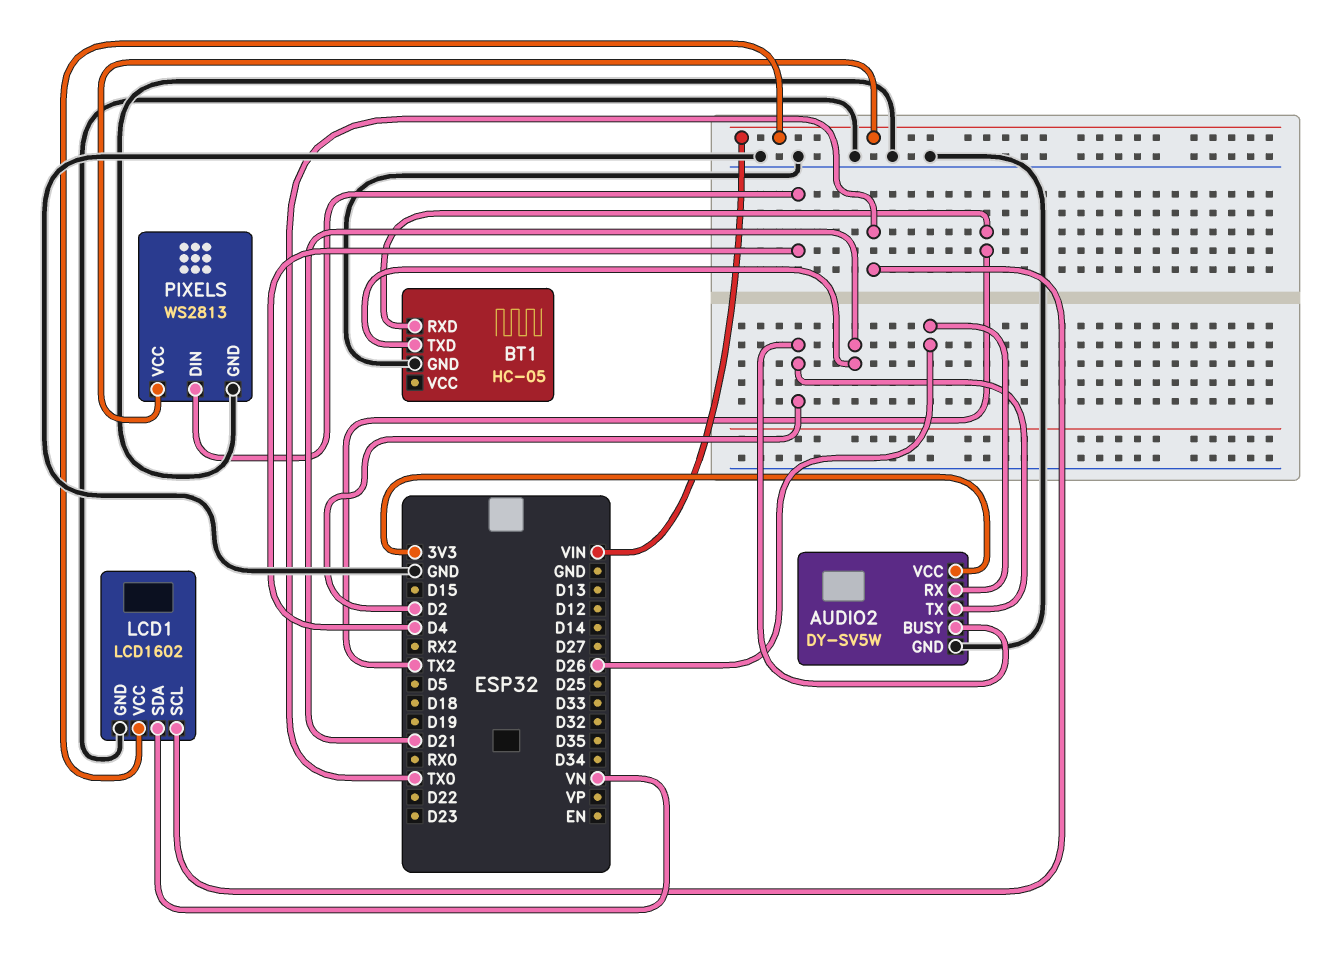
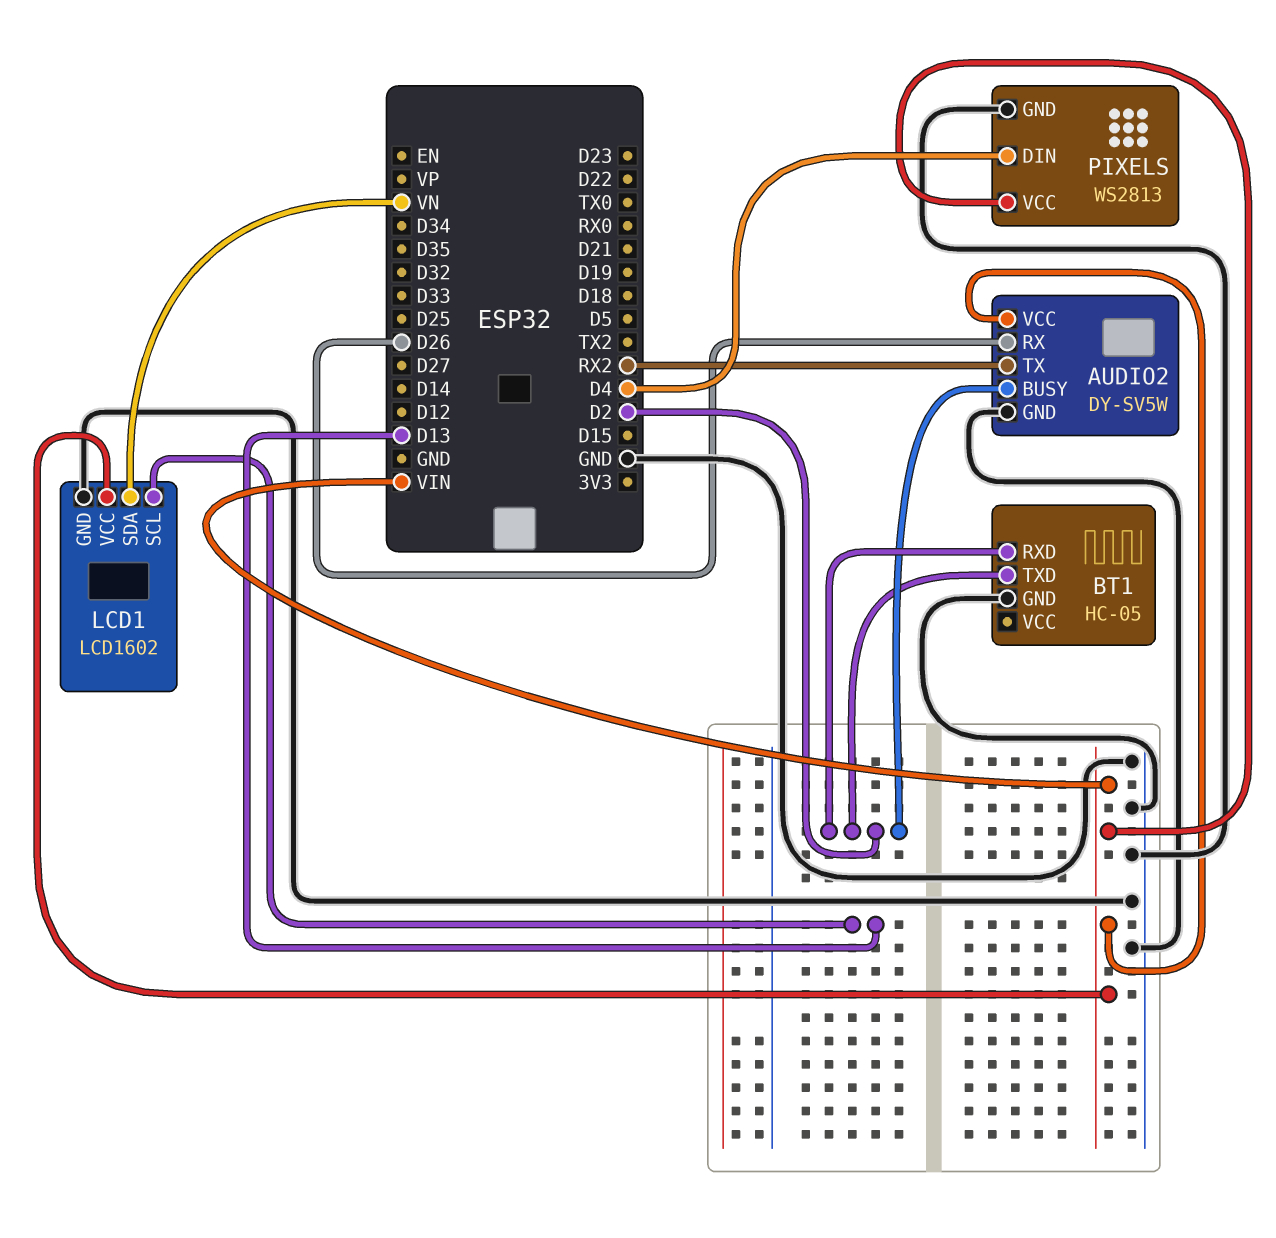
AUDIO2 pin TX: D2 -> RX2
AUDIO2 pin VCC: 3V3 -> VIN
BT1 pin RXD: TX2 -> D2
BT1 pin TXD: D21 -> D2
LCD1 pin SCL: TX0 -> D13

